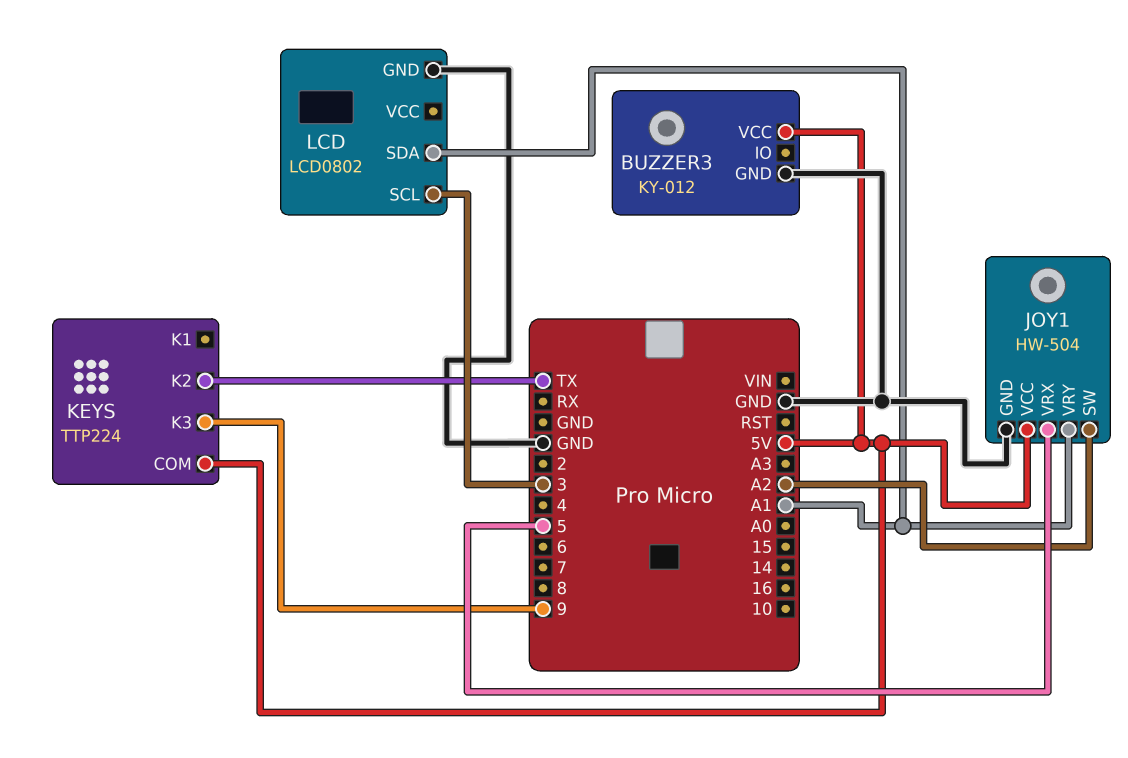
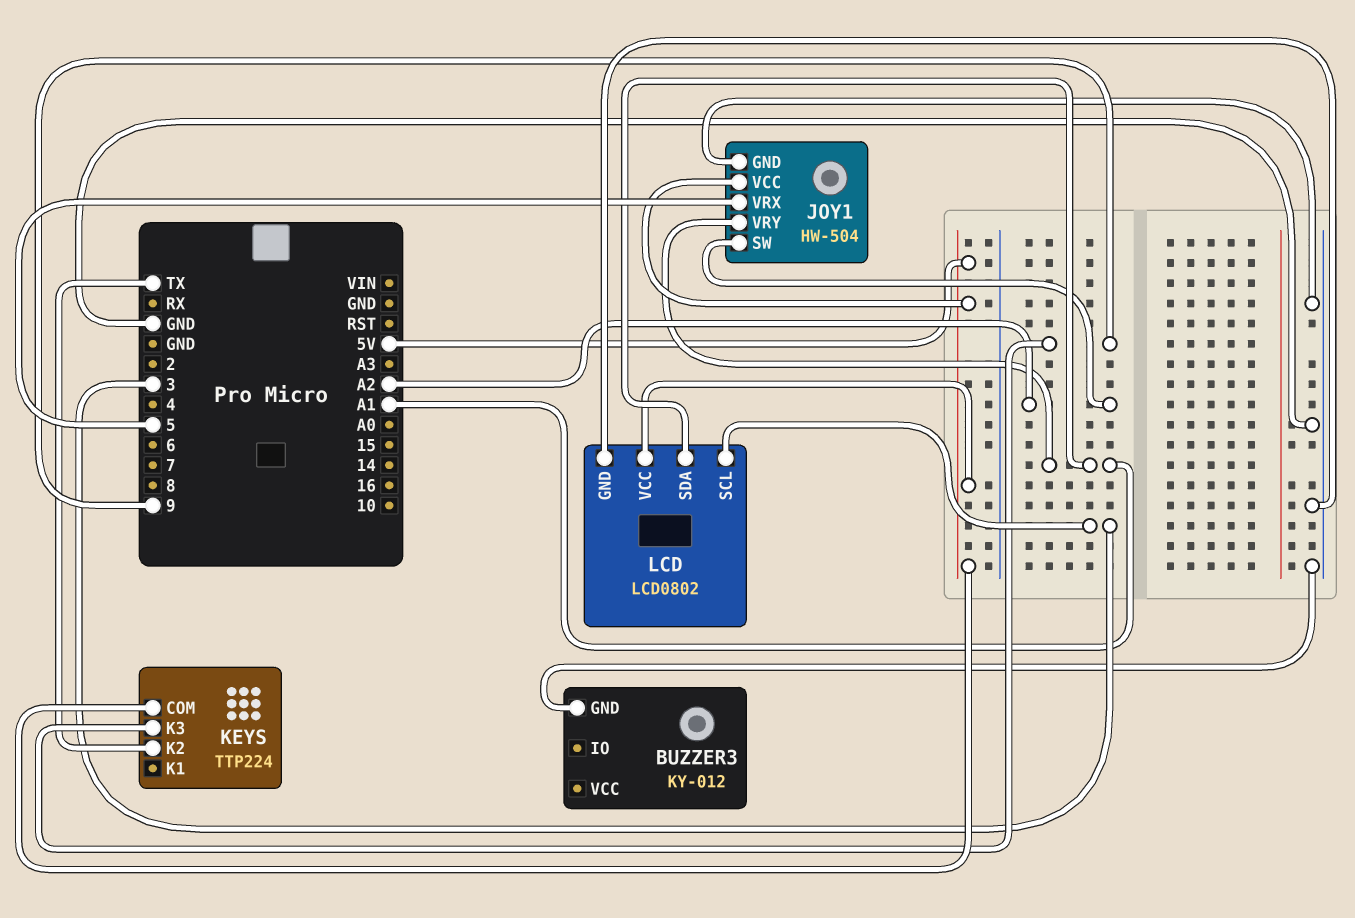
BUZZER3 pin VCC: 5V -> none
LCD pin VCC: none -> 5V

